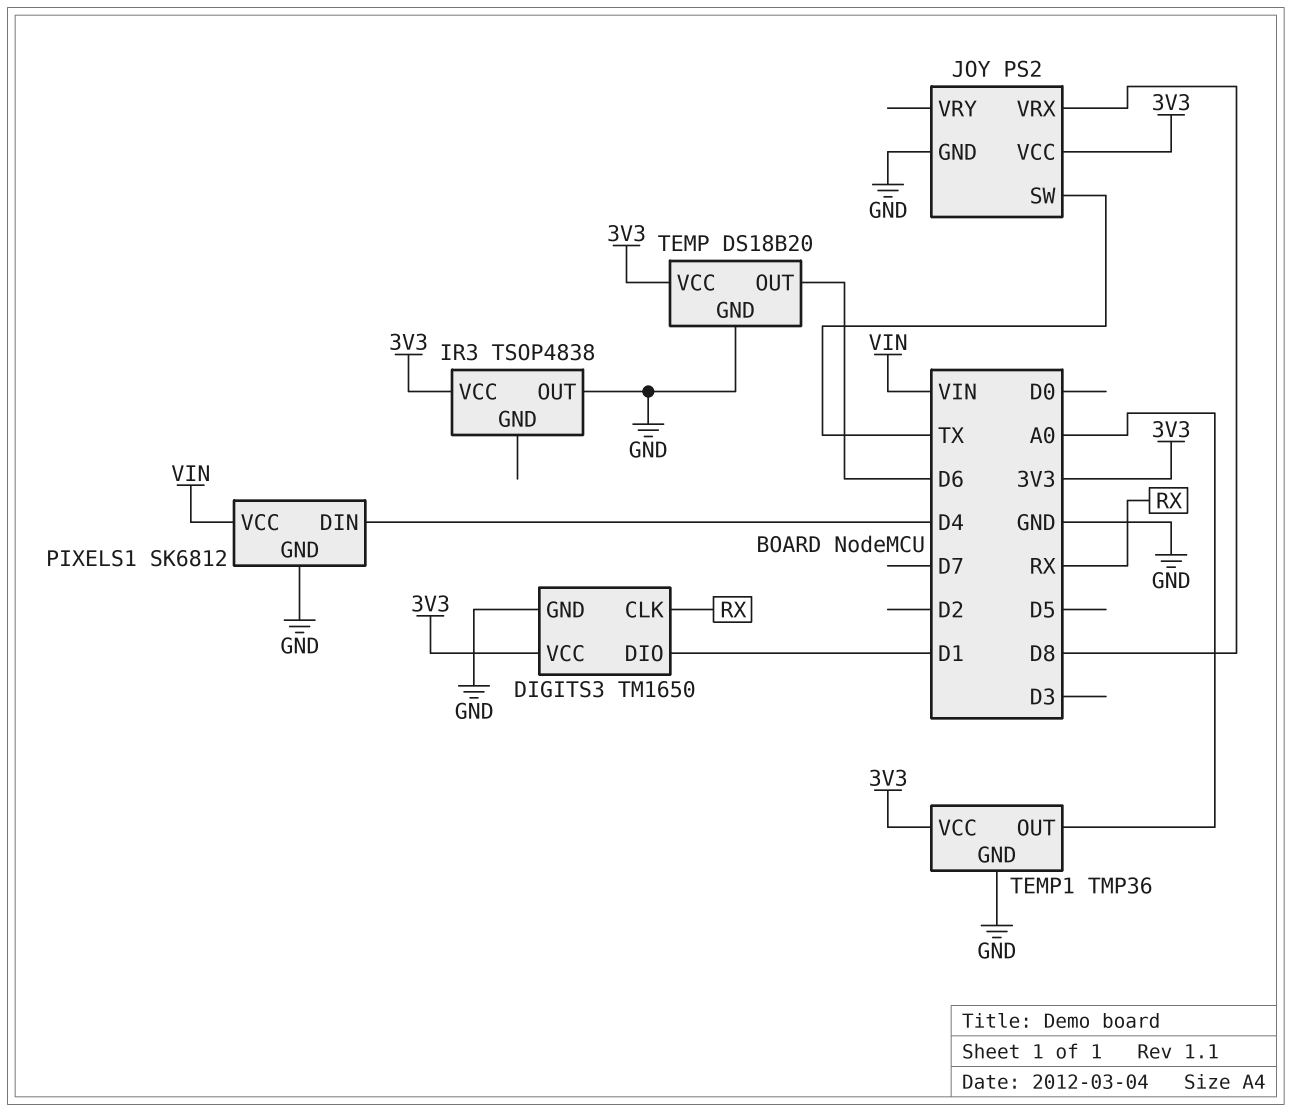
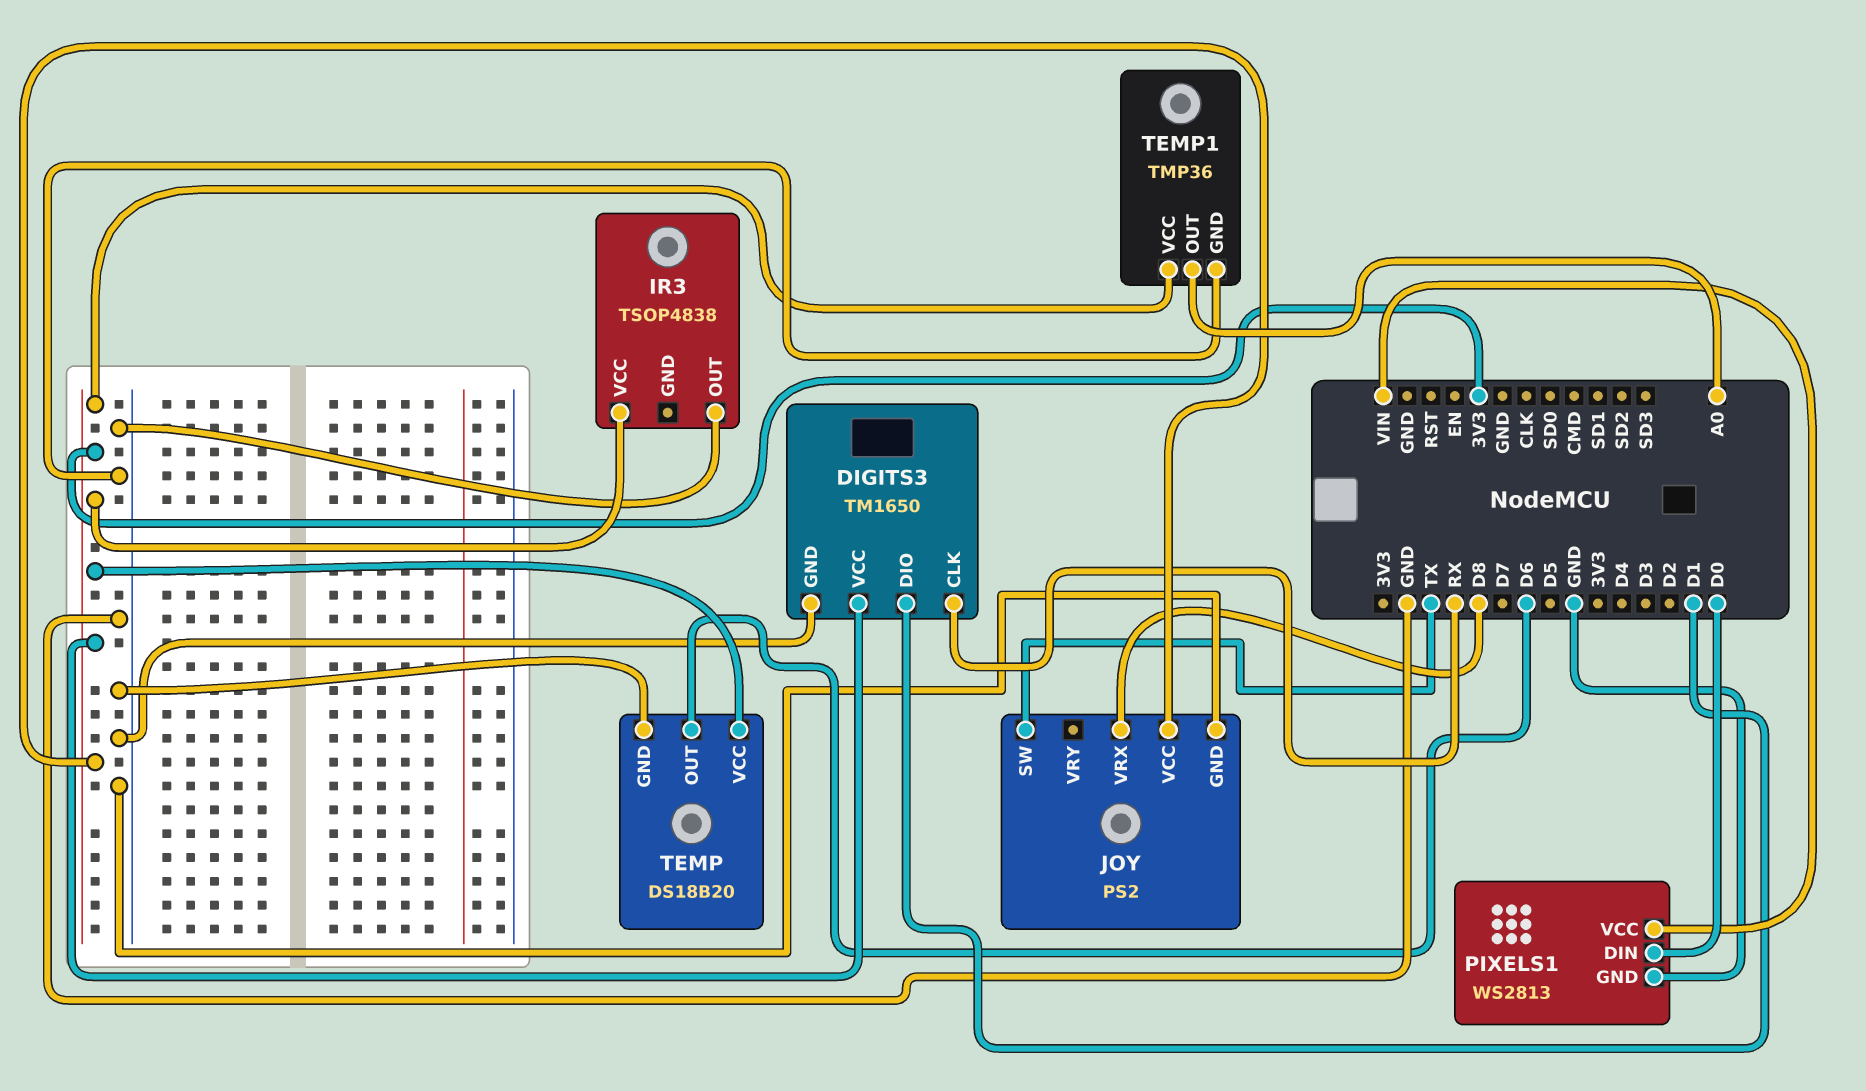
PIXELS1: SK6812 -> WS2813
PIXELS1 pin DIN: D4 -> D0

